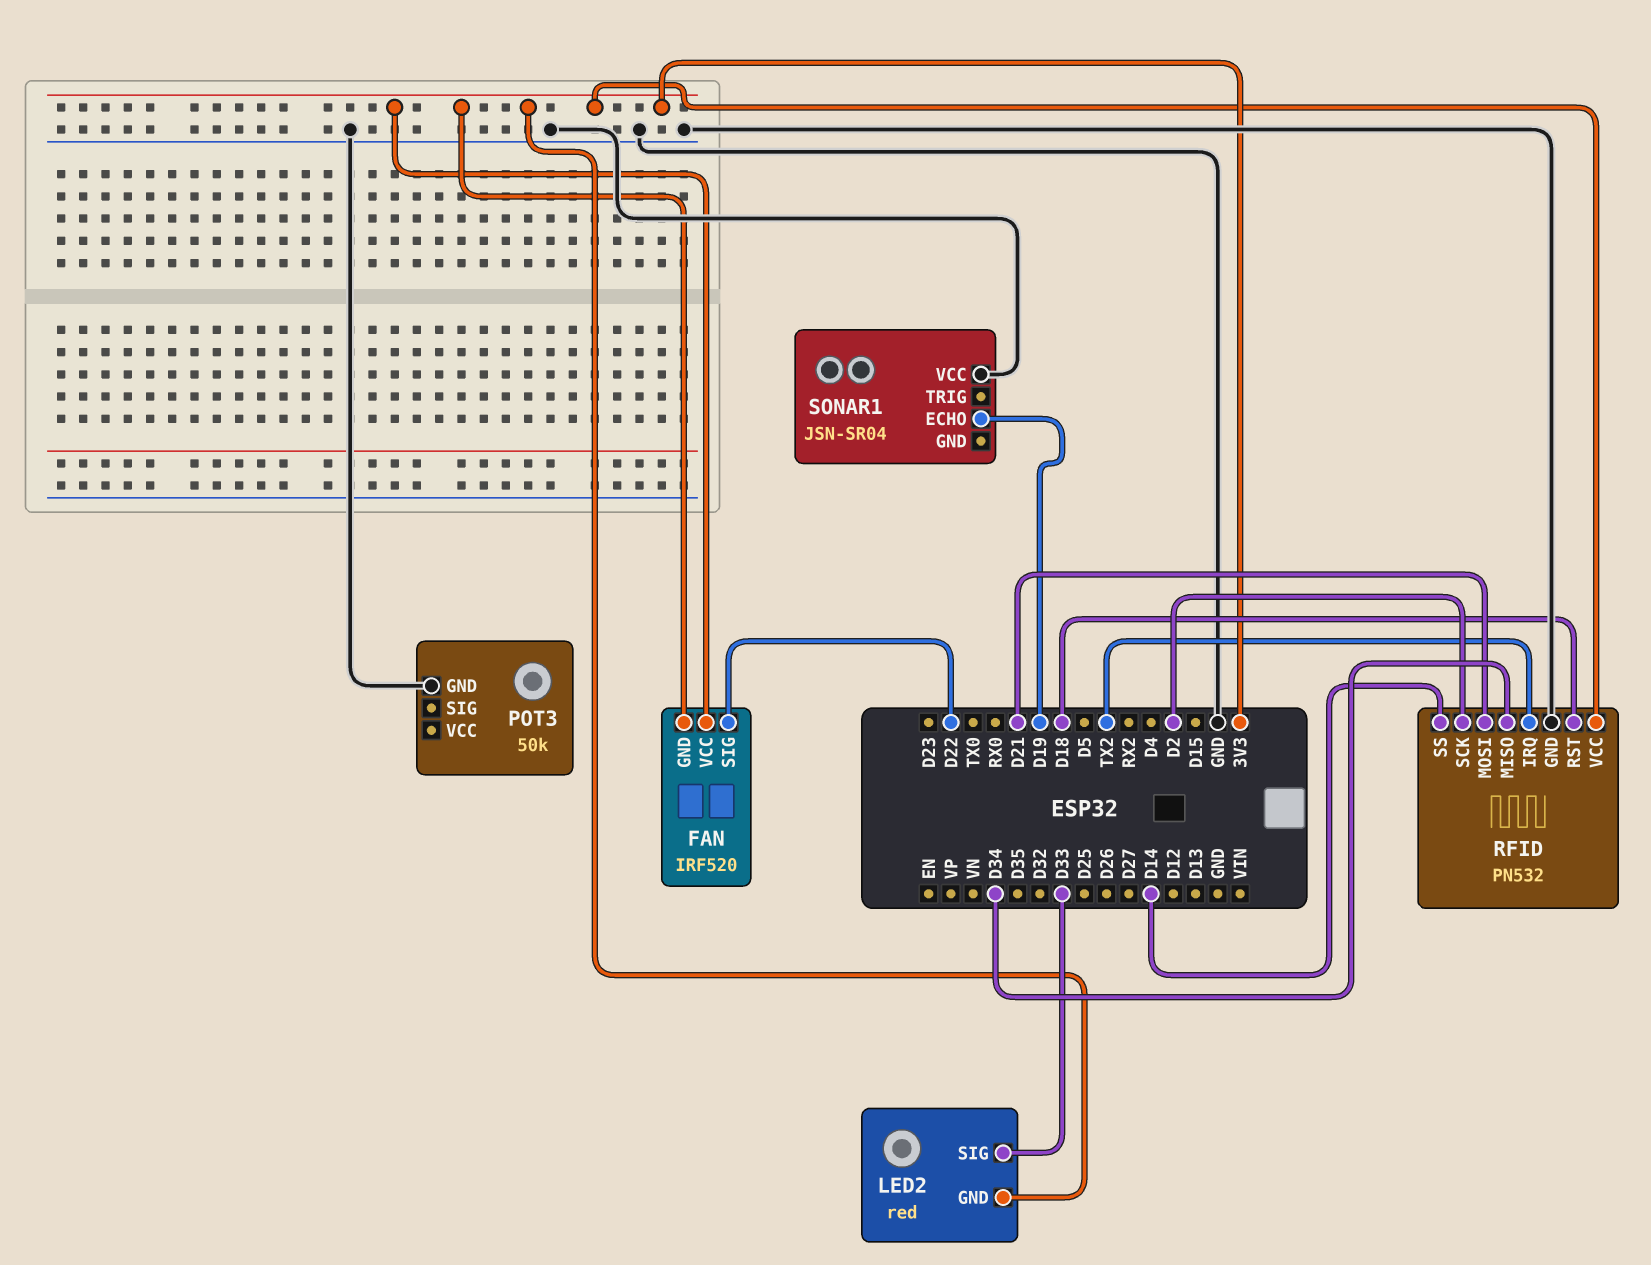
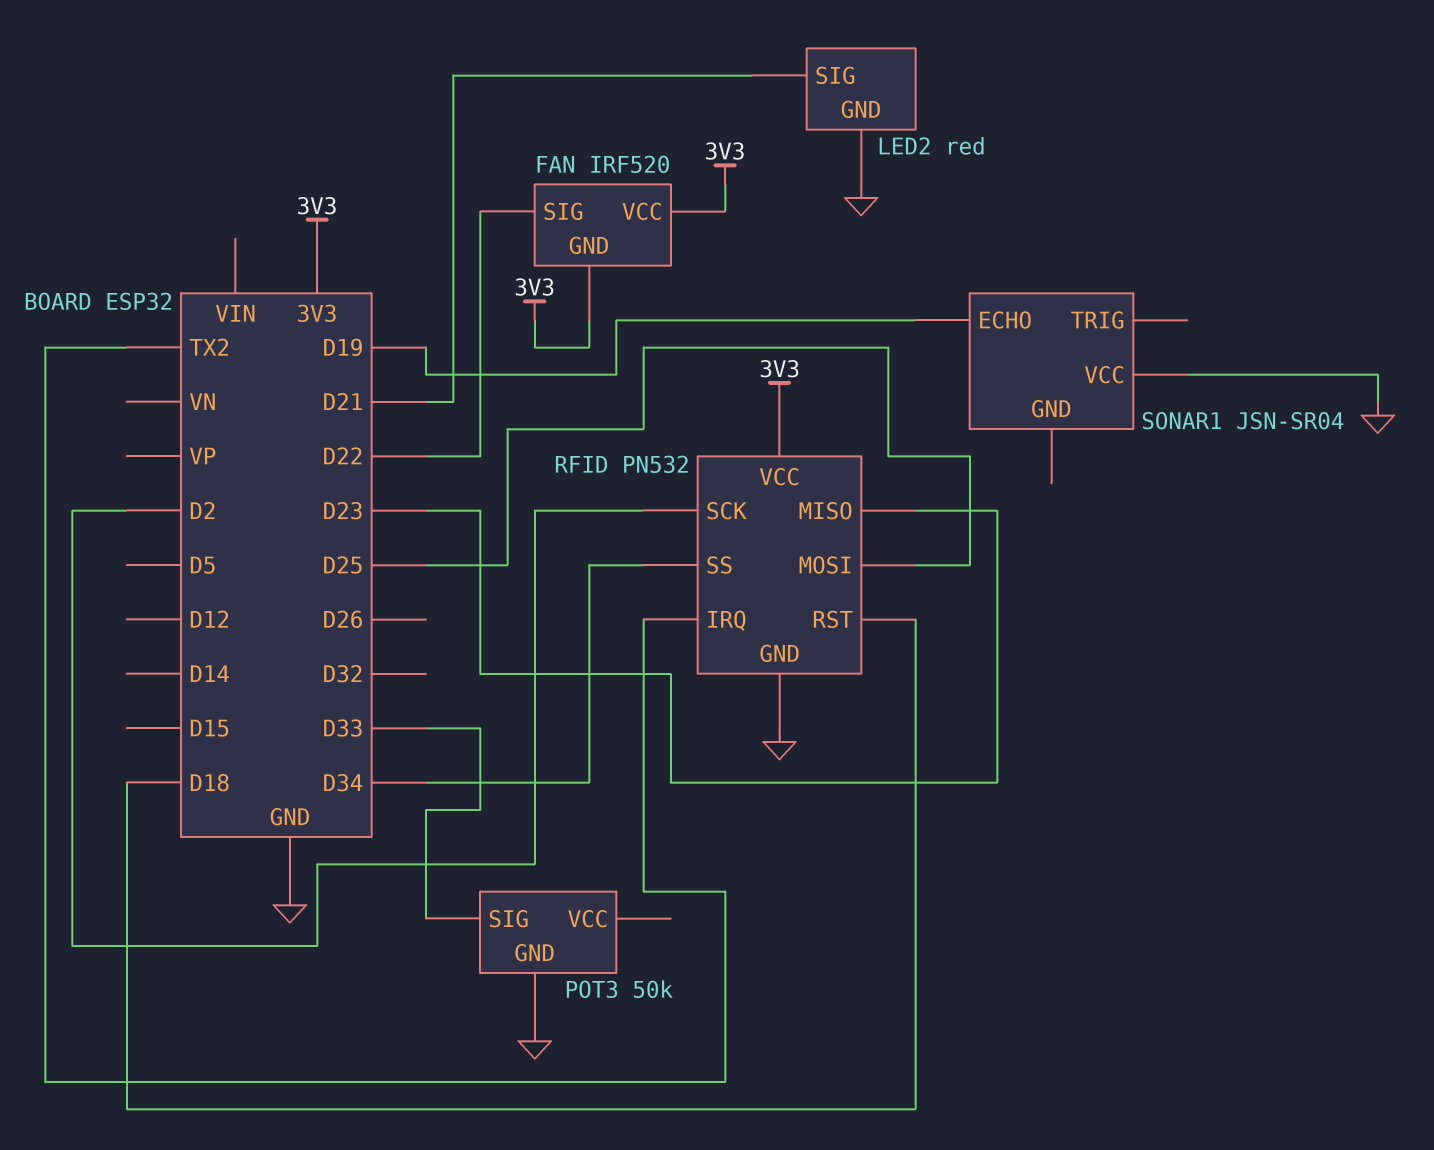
LED2 pin GND: 3V3 -> GND
LED2 pin SIG: D33 -> D21
POT3 pin SIG: none -> D33
RFID pin MISO: D34 -> D23
RFID pin MOSI: D21 -> D25
RFID pin SS: D14 -> D34

